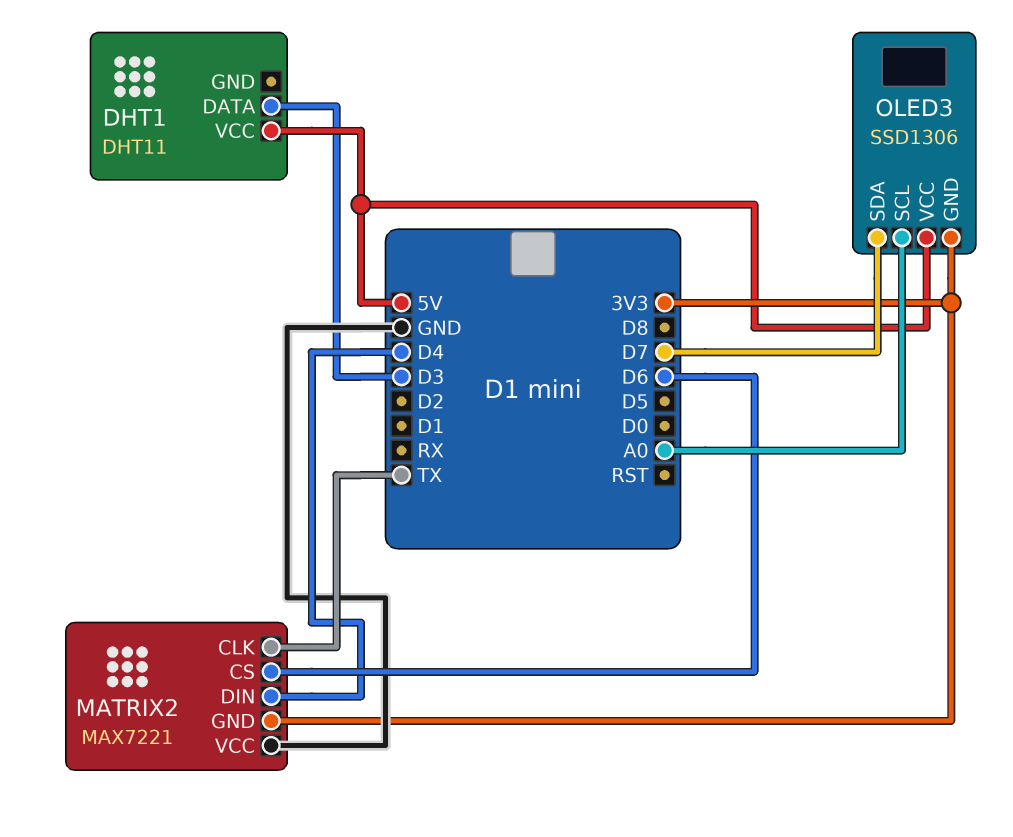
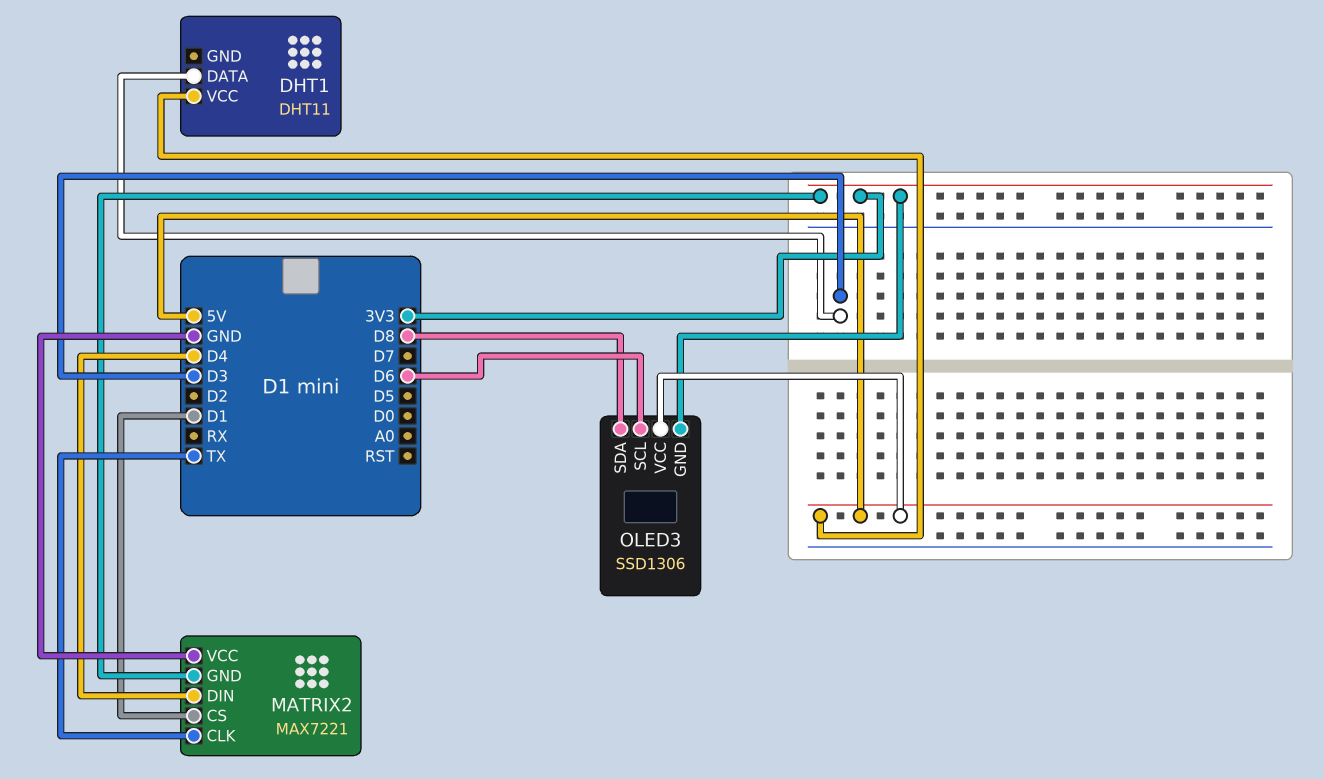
MATRIX2 pin CS: D6 -> D1
OLED3 pin SCL: A0 -> D6
OLED3 pin SDA: D7 -> D8

